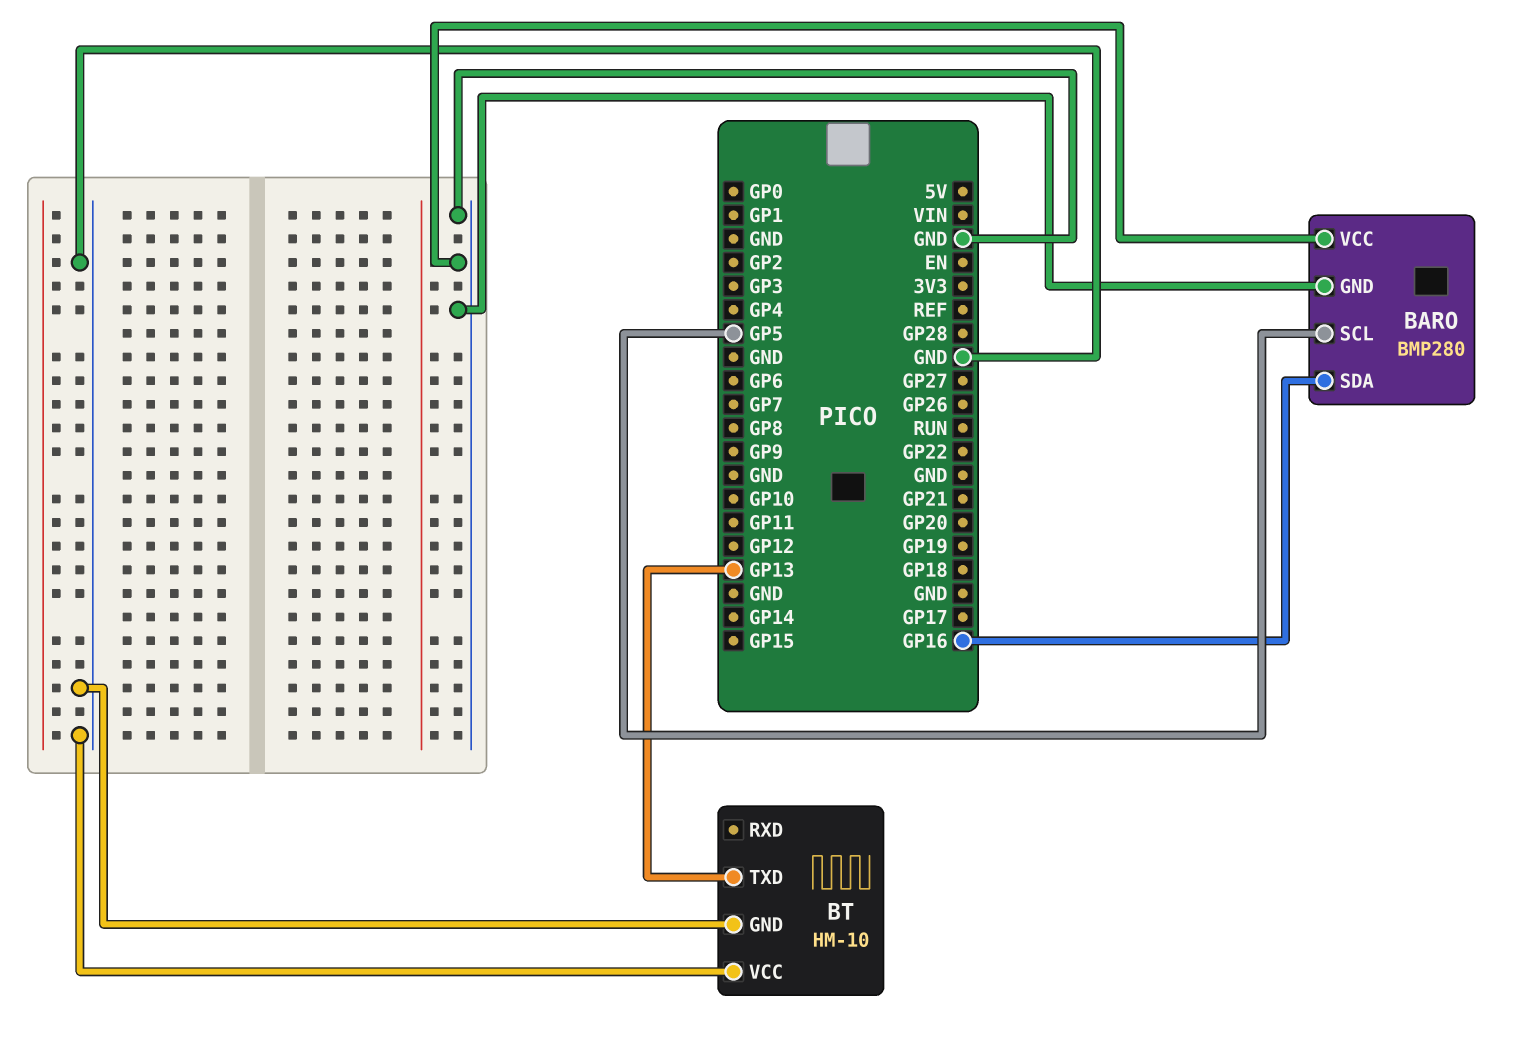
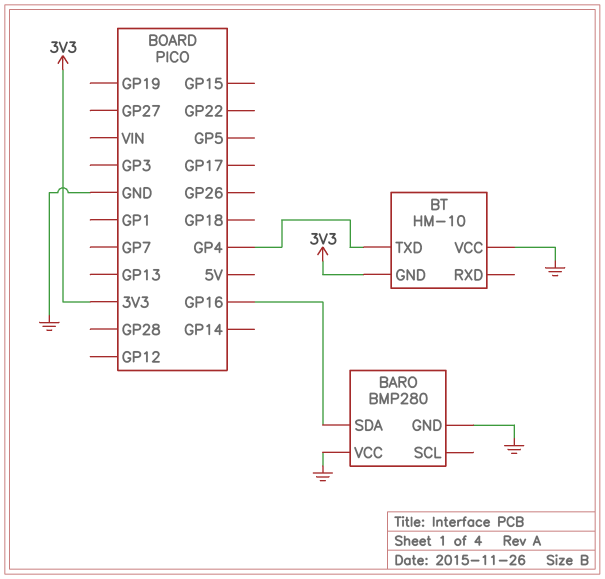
BARO pin SCL: GP5 -> none
BT pin GND: GND -> 3V3
BT pin TXD: GP13 -> GP4

